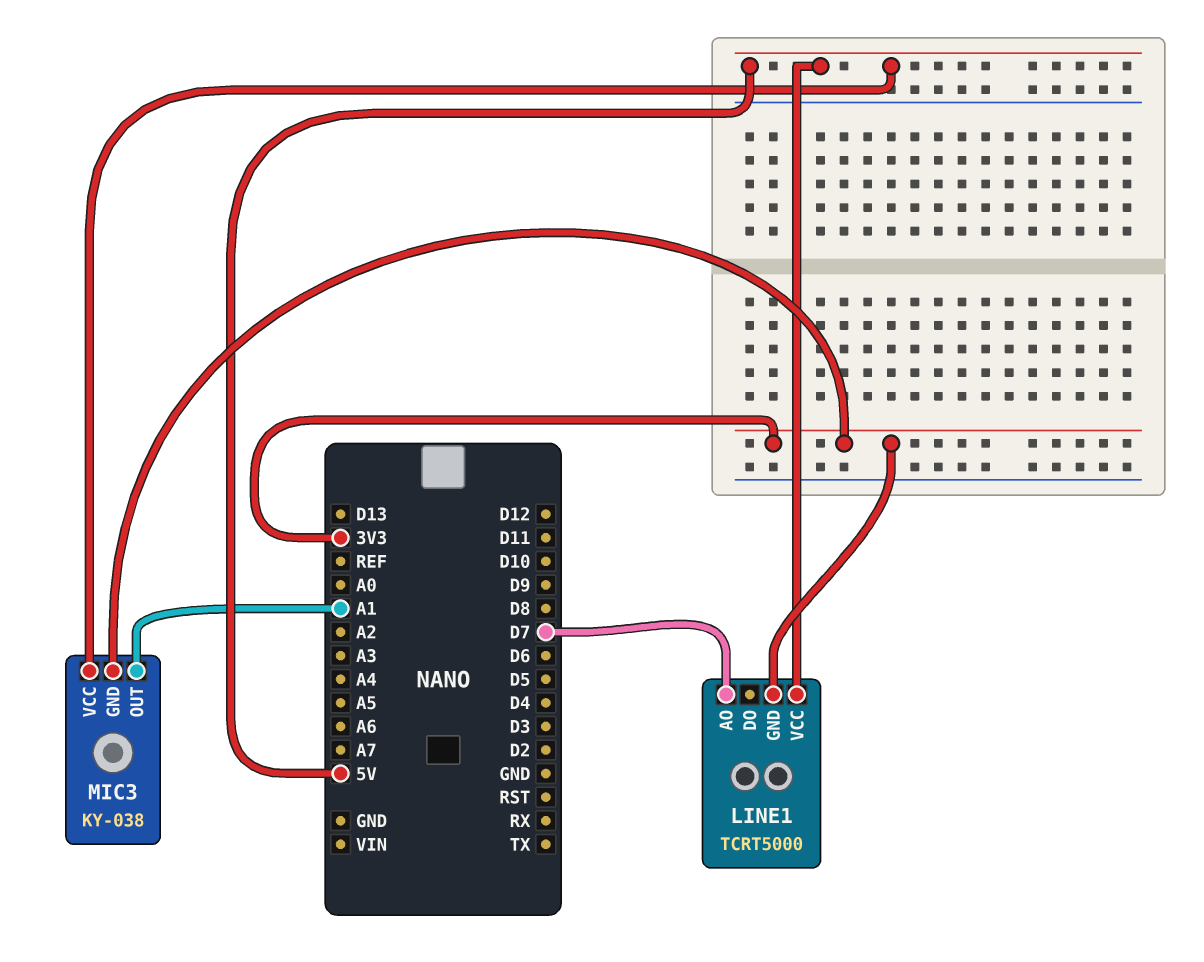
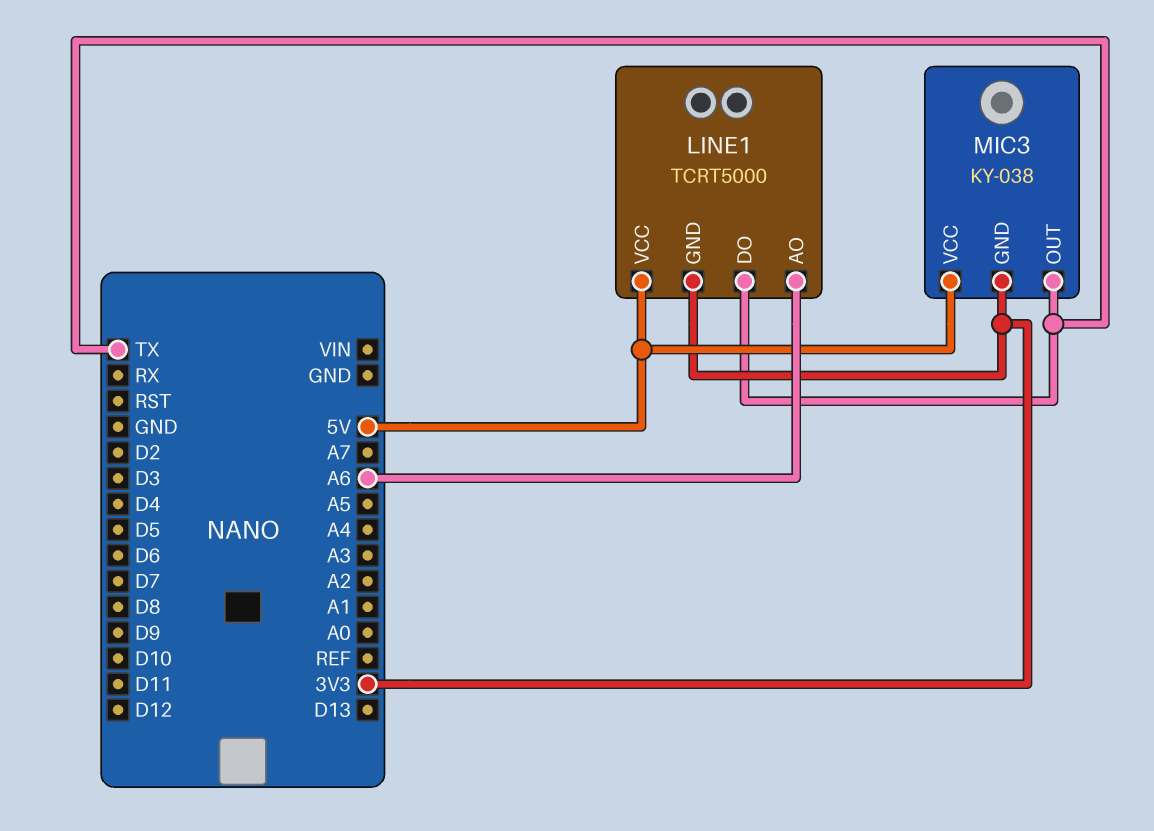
LINE1 pin AO: D7 -> A6
LINE1 pin DO: none -> TX
MIC3 pin OUT: A1 -> TX

